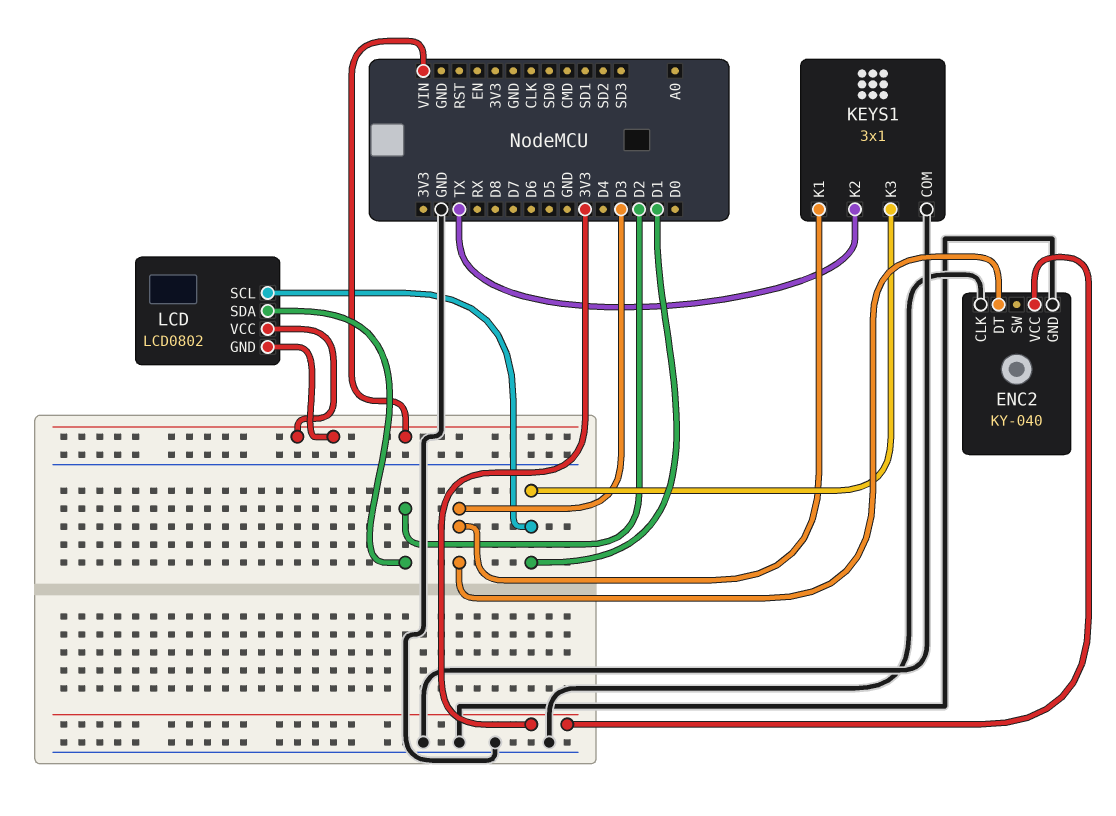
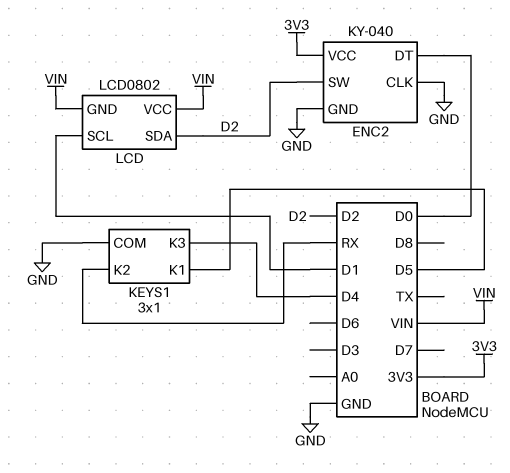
ENC2 pin DT: D3 -> D0
ENC2 pin SW: none -> D2
KEYS1 pin K1: D3 -> D5
KEYS1 pin K2: TX -> RX
KEYS1 pin K3: D1 -> D4

